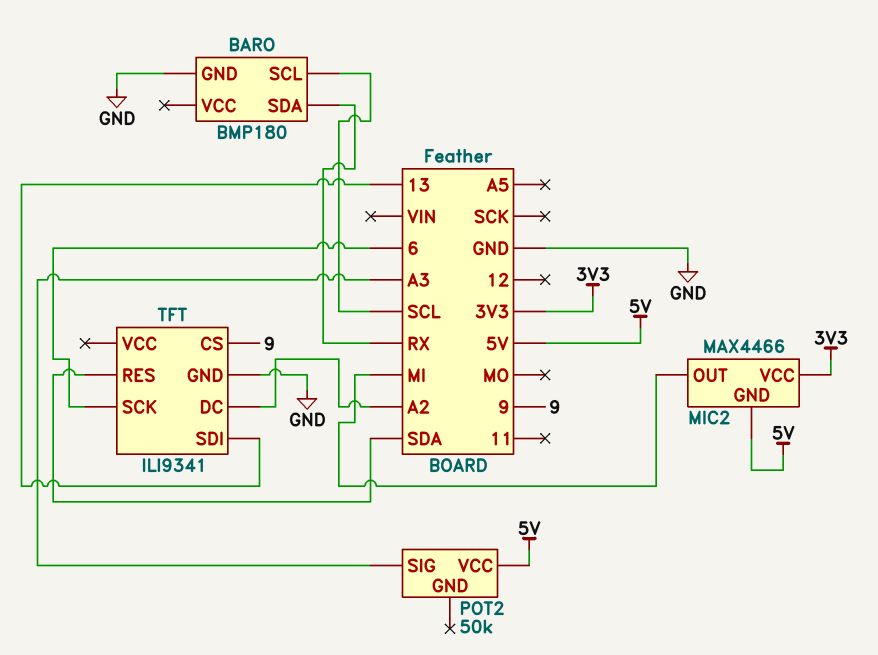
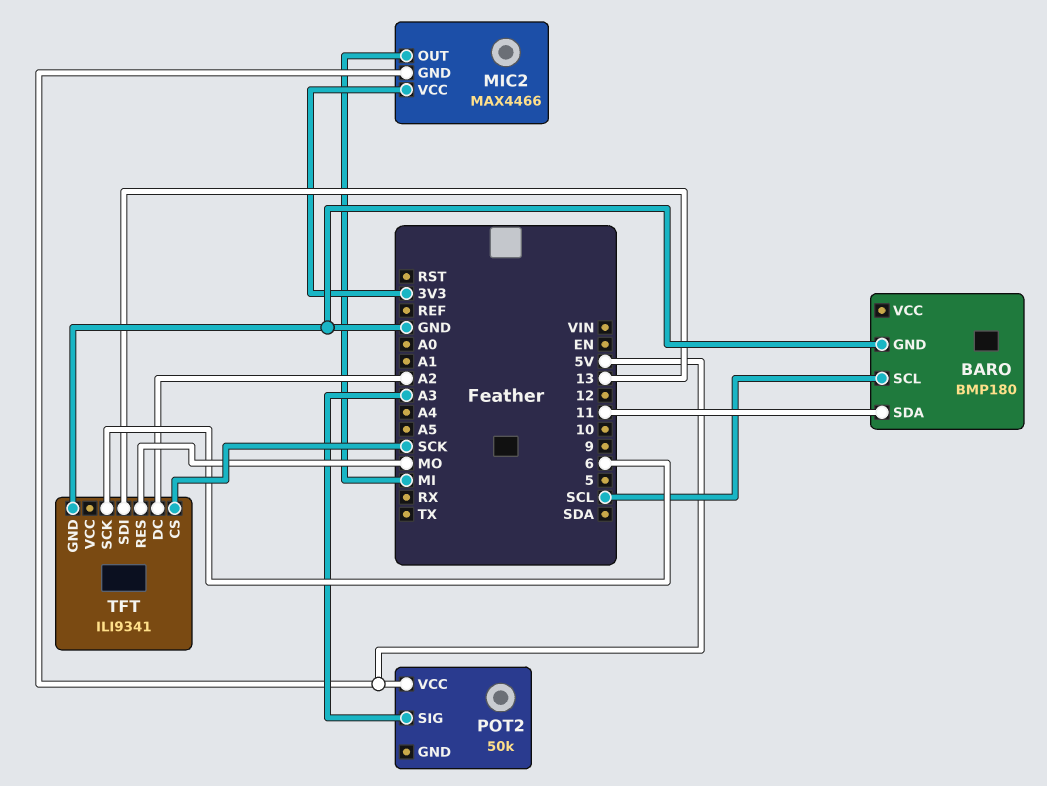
BARO pin SDA: RX -> 11
TFT pin CS: 9 -> SCK
TFT pin RES: SDA -> MO

